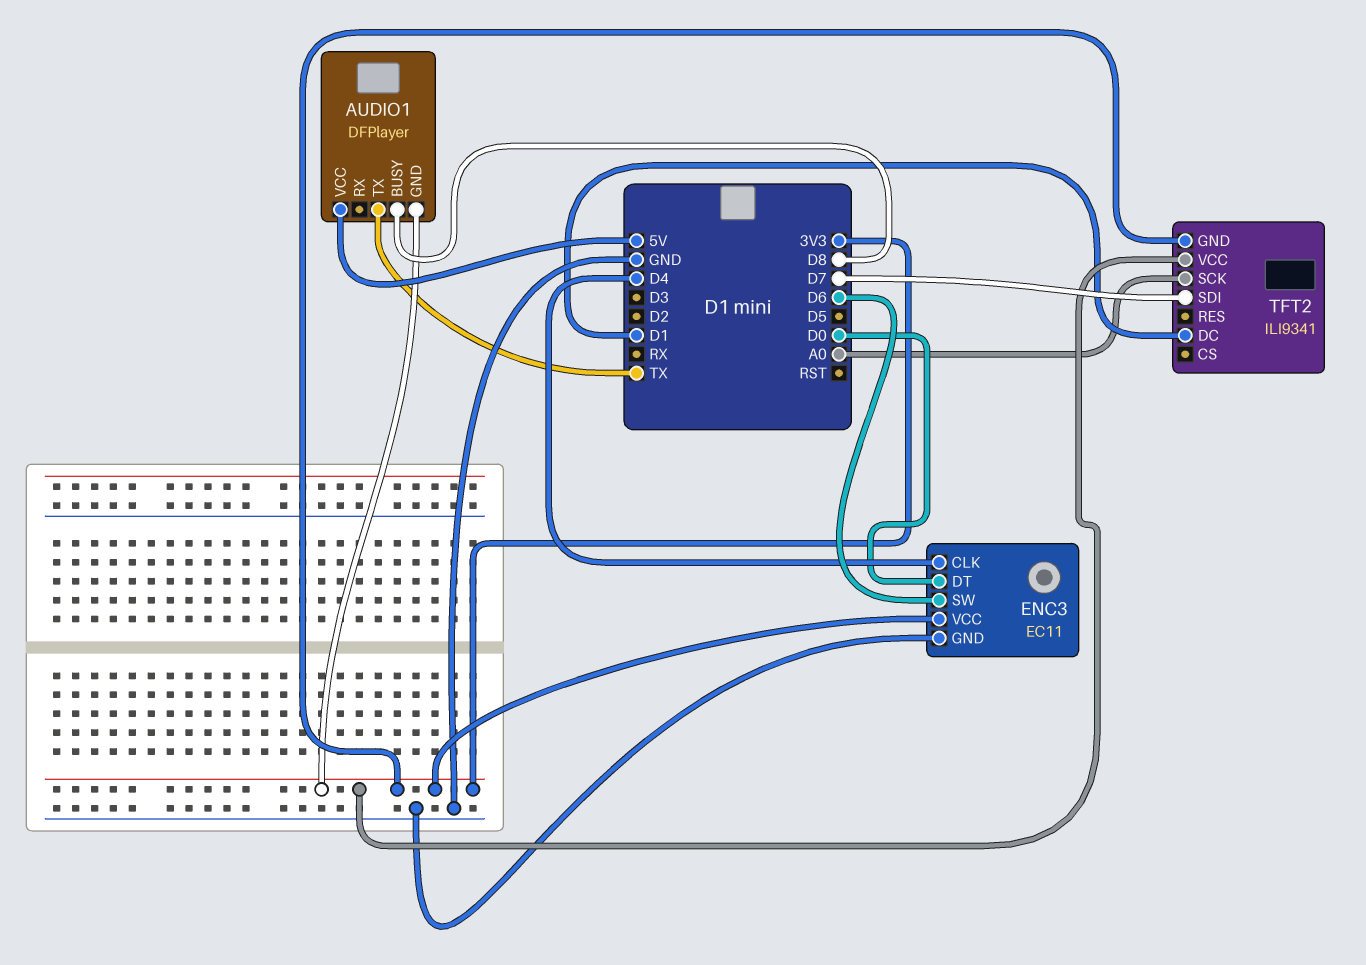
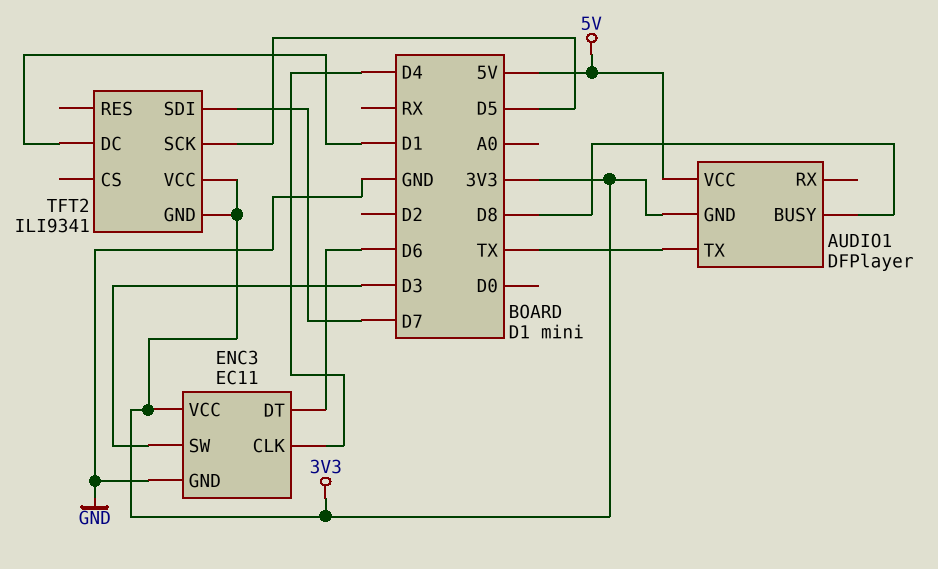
ENC3 pin DT: D0 -> D6
ENC3 pin SW: D6 -> D3
TFT2 pin SCK: A0 -> D5

